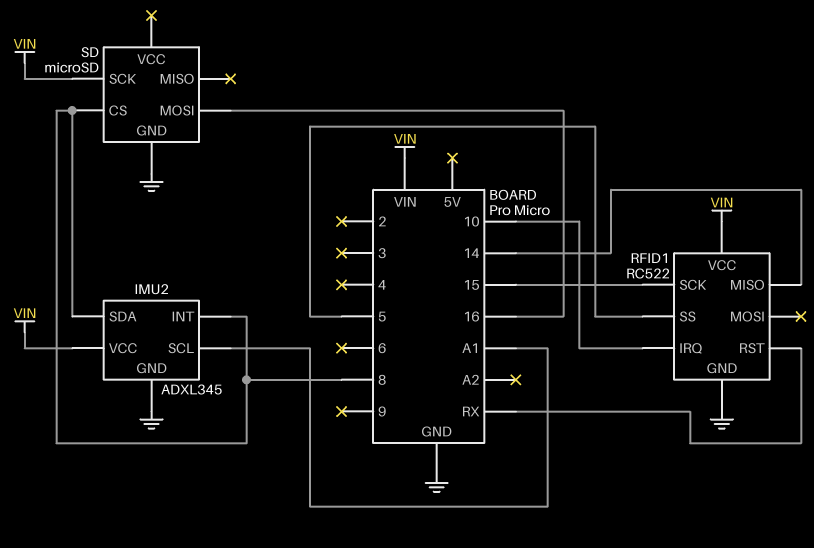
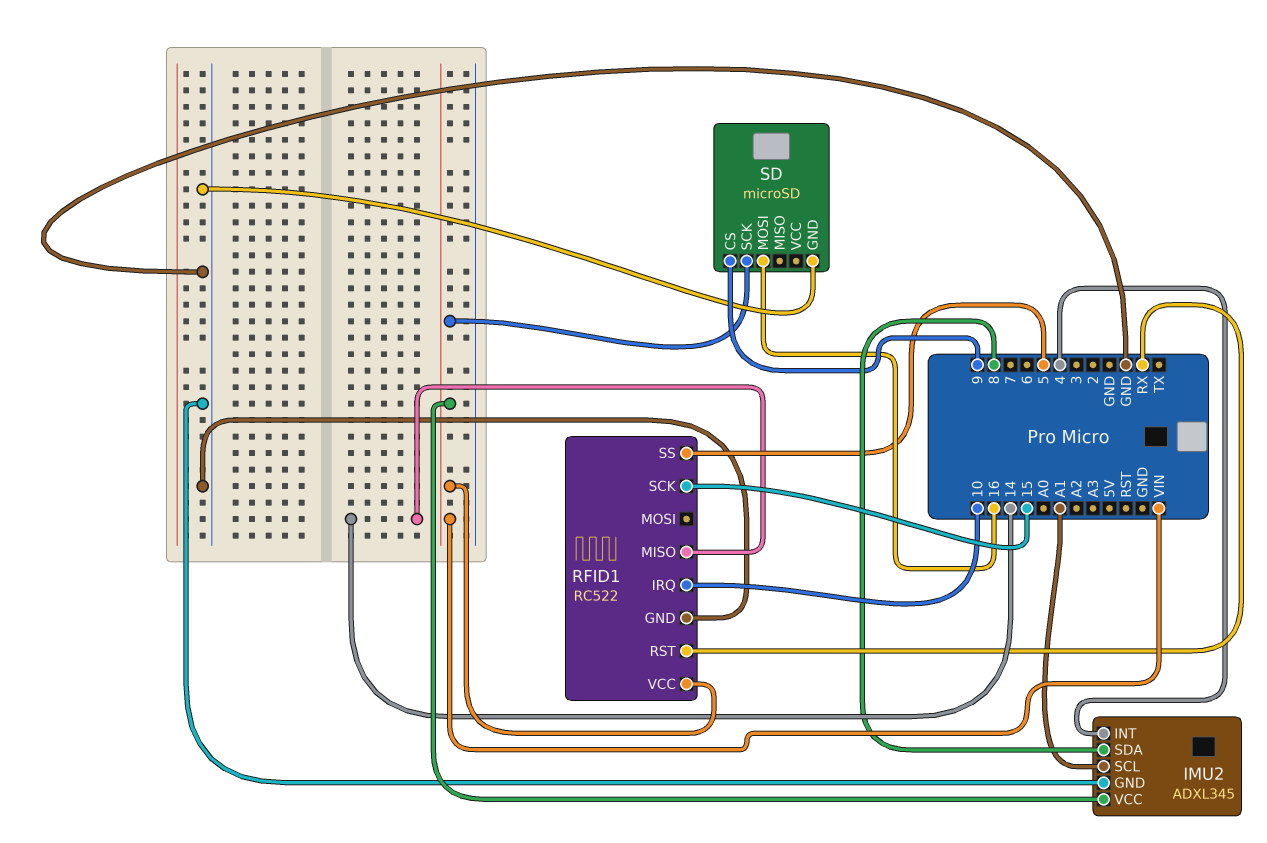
IMU2 pin INT: 8 -> 4
SD pin CS: 8 -> 9

